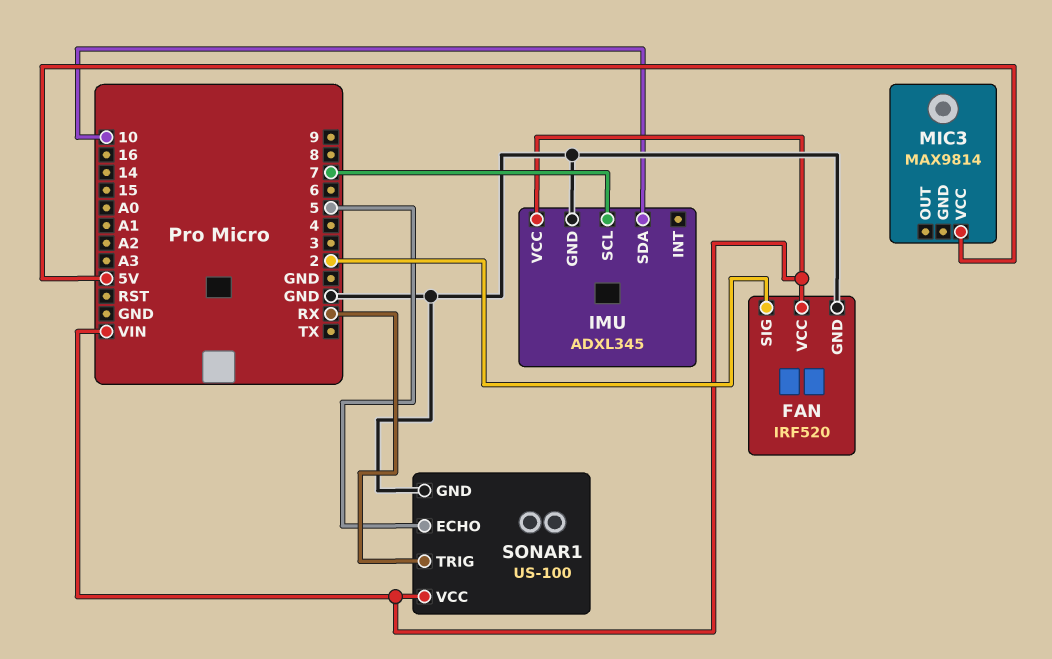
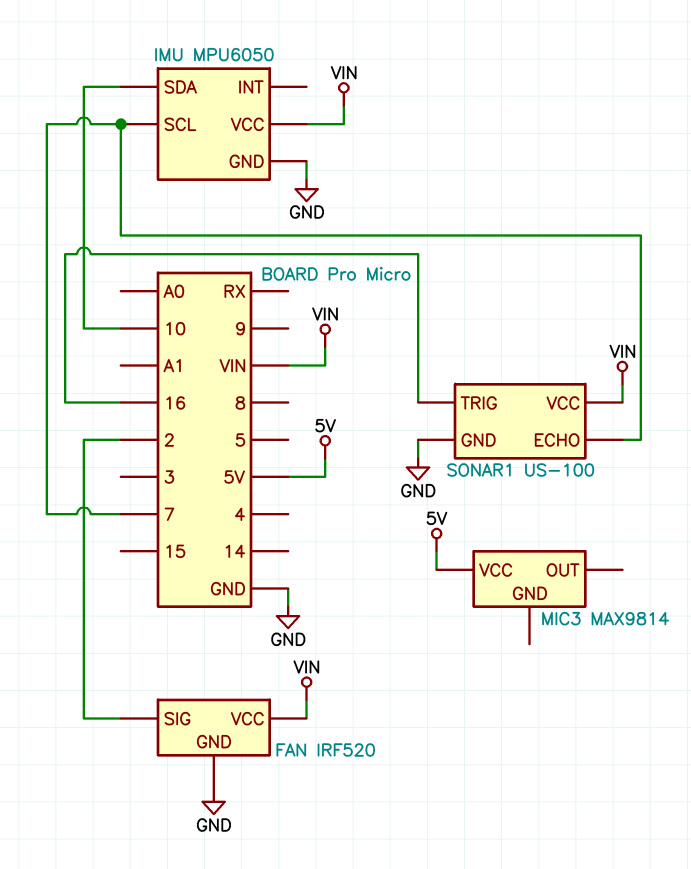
IMU: ADXL345 -> MPU6050
SONAR1 pin ECHO: 5 -> 7
SONAR1 pin TRIG: RX -> 16

